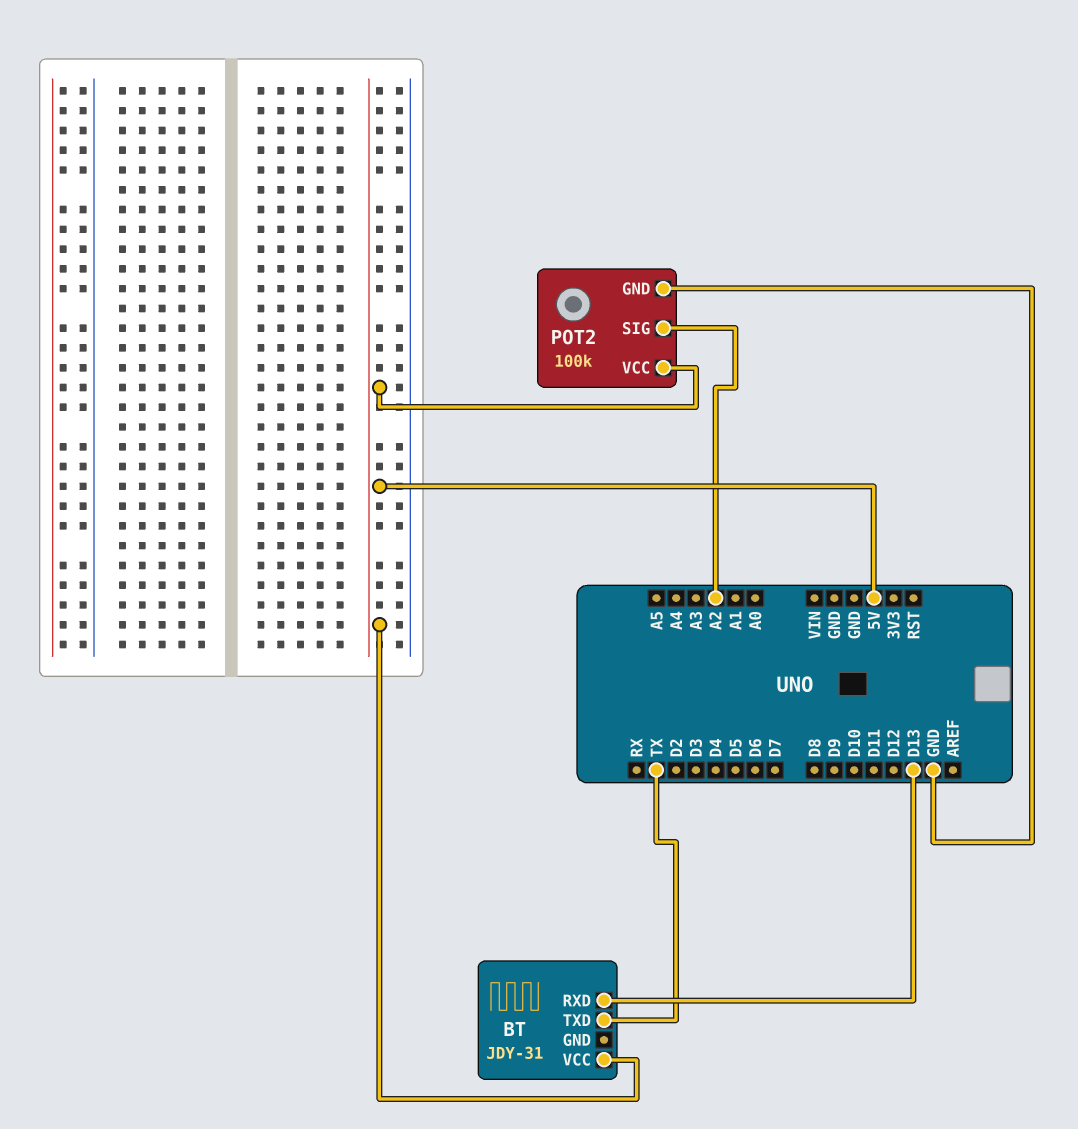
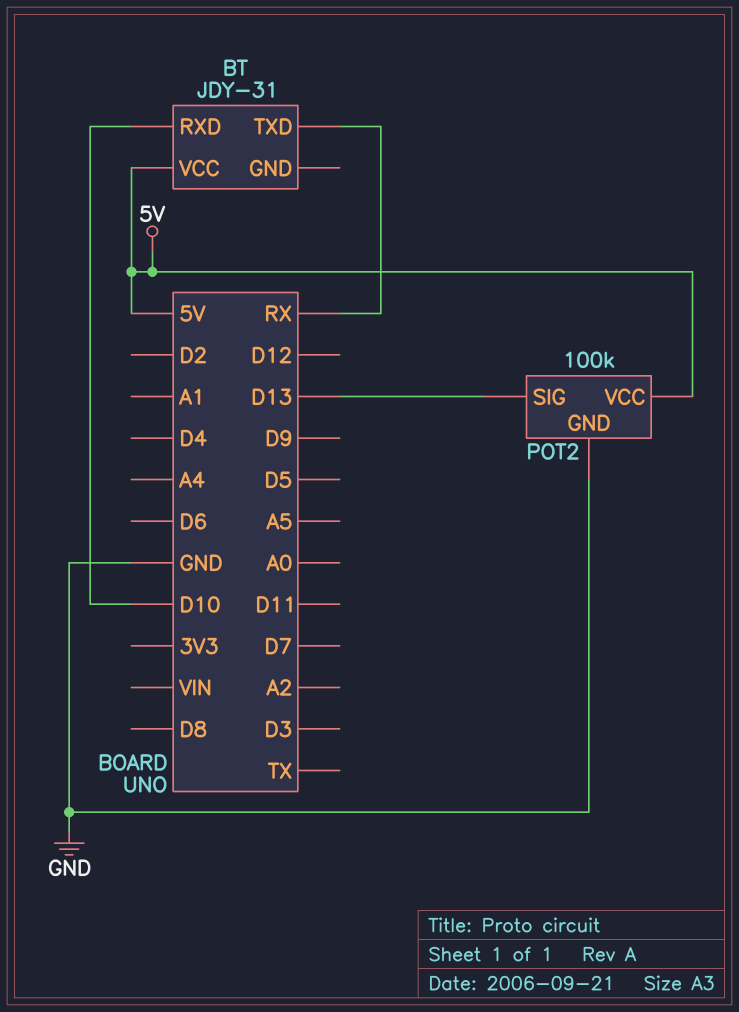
BT pin RXD: D13 -> D10
BT pin TXD: TX -> RX
POT2 pin SIG: A2 -> D13

